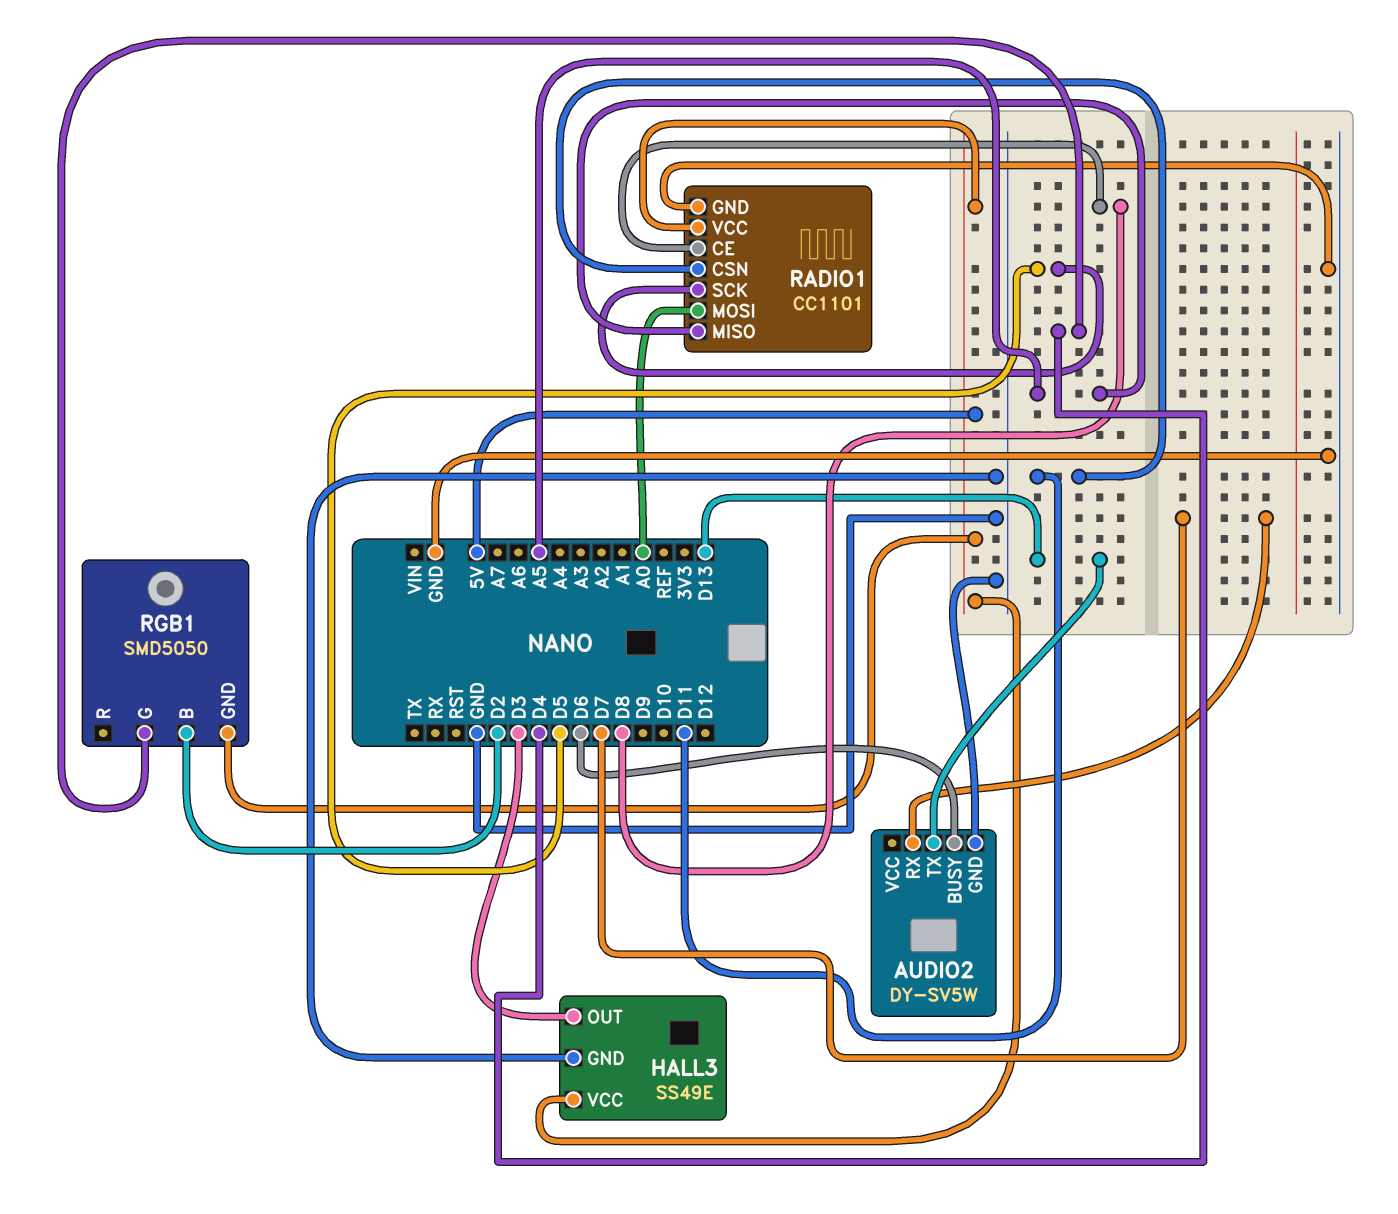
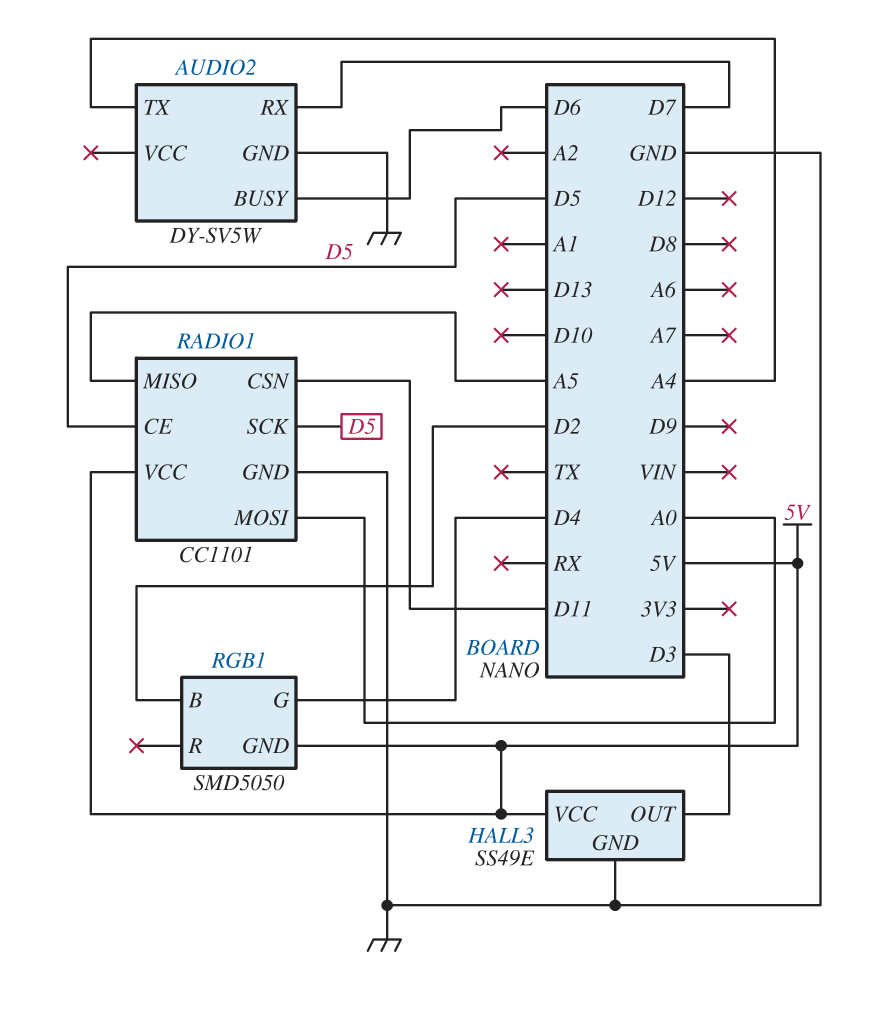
AUDIO2 pin TX: D13 -> A4
RADIO1 pin CE: D8 -> D5

